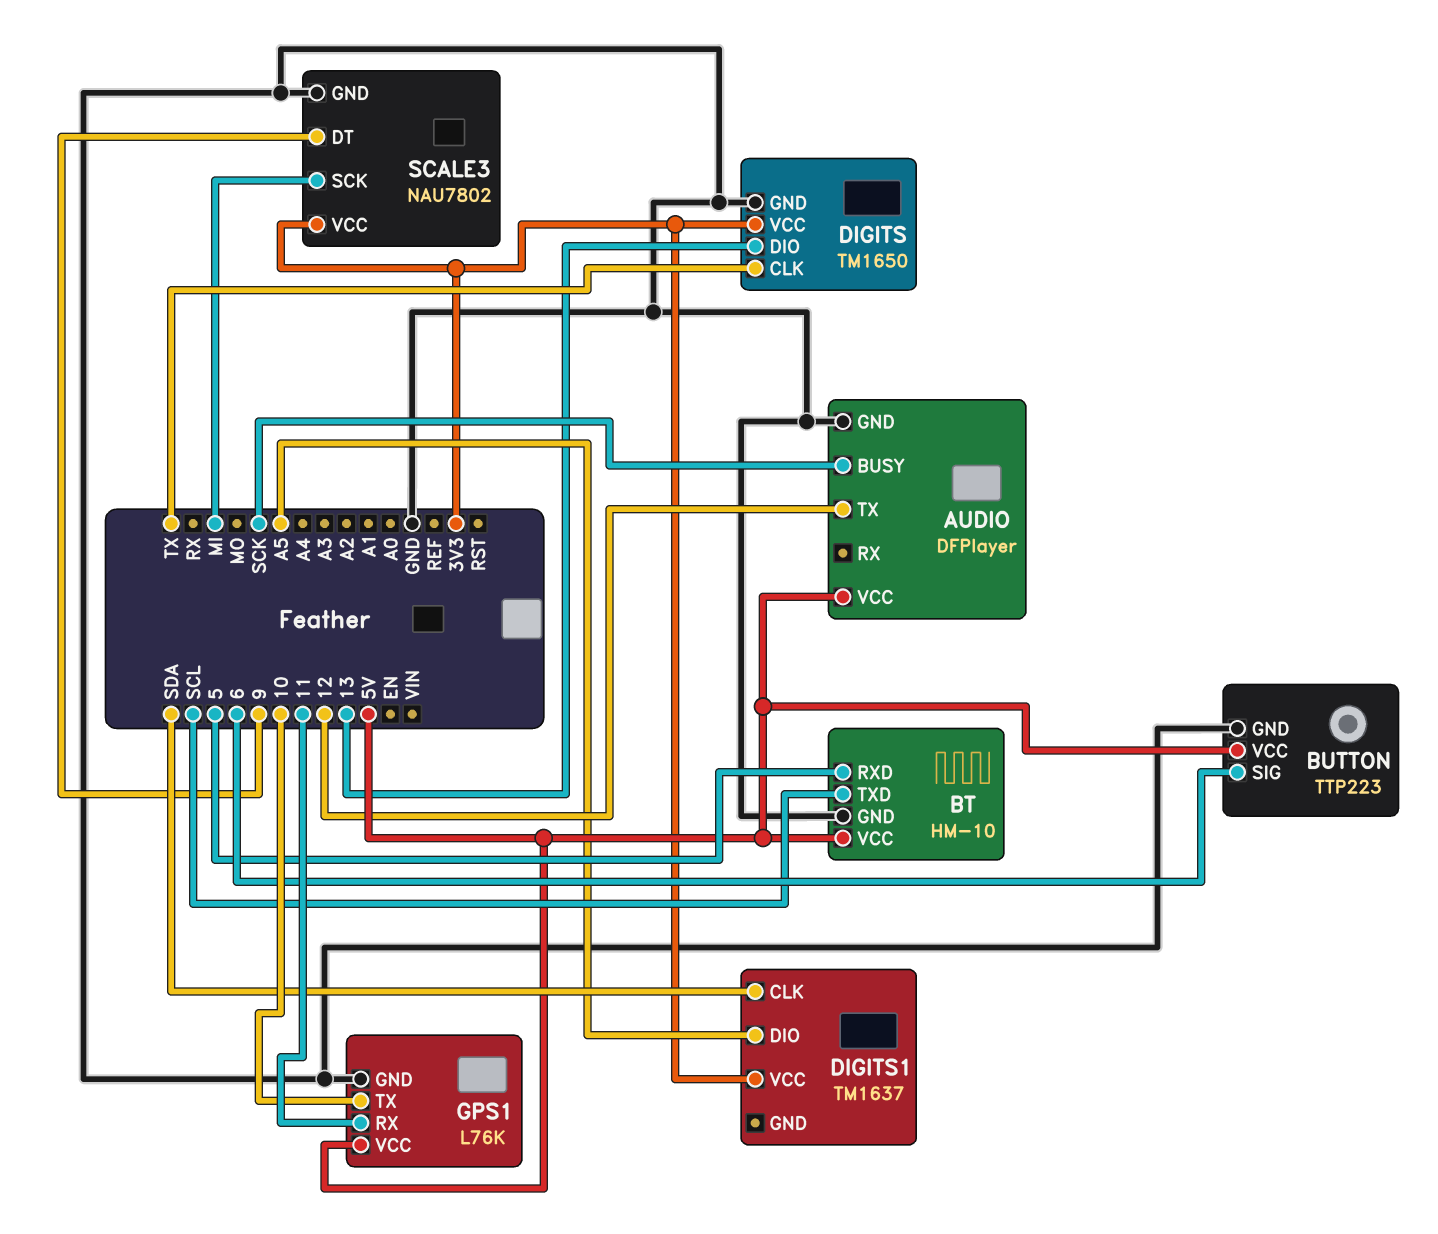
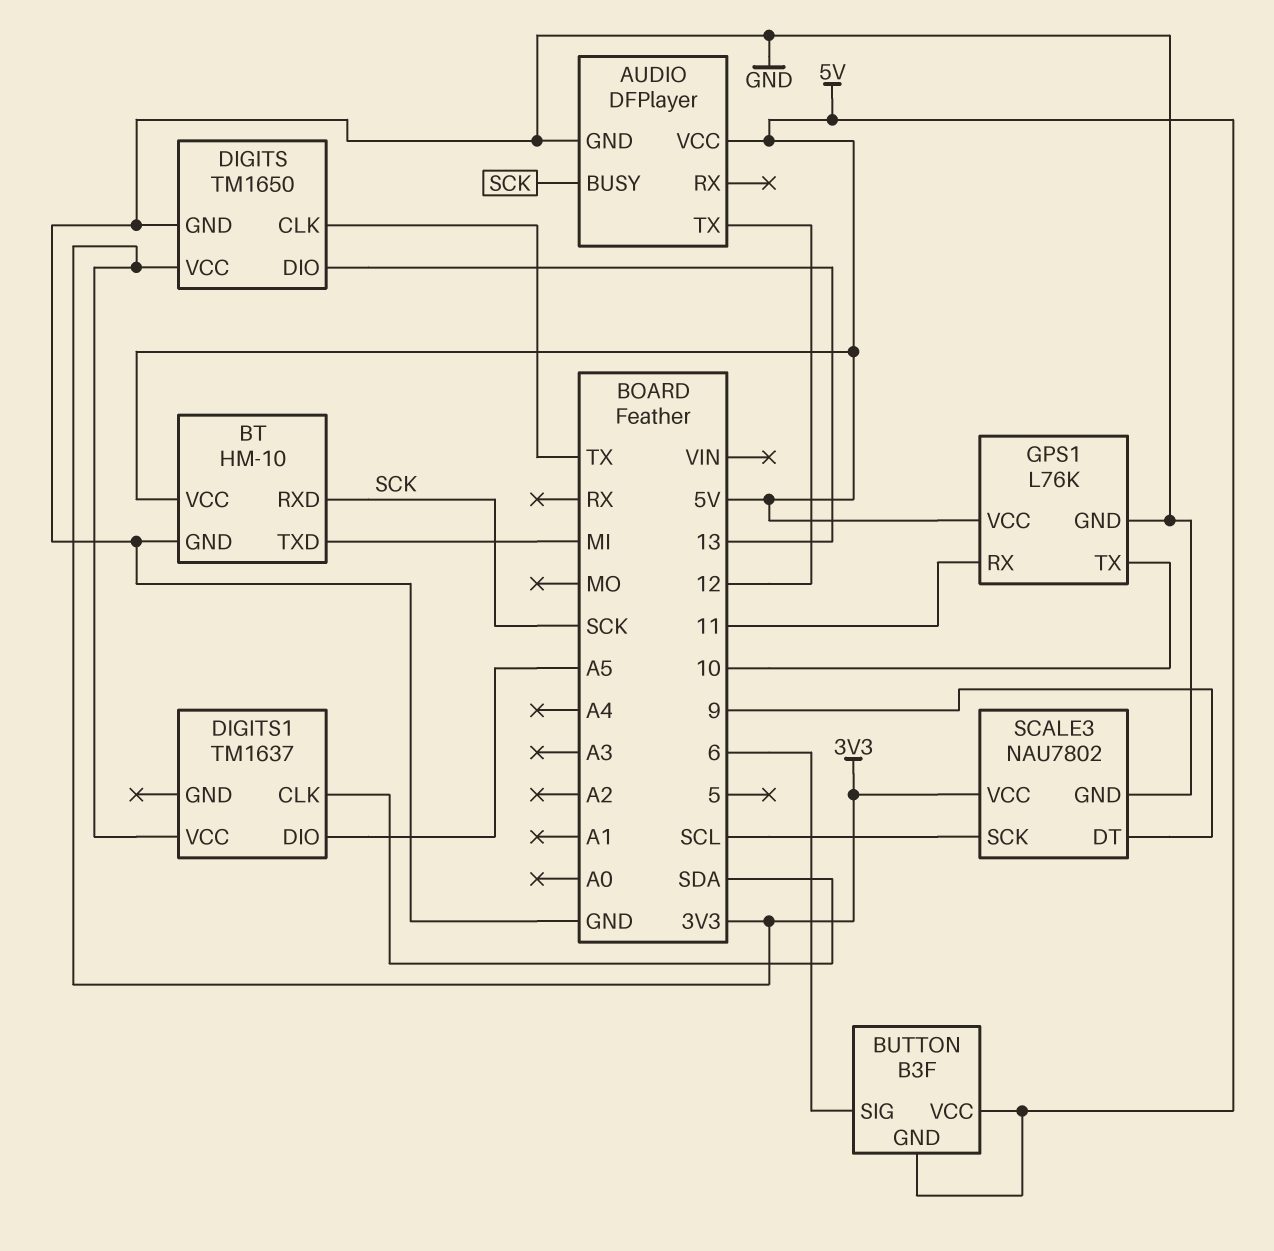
BT pin RXD: 5 -> SCK
BT pin TXD: SCL -> MI
BUTTON: TTP223 -> B3F
BUTTON pin GND: GND -> 5V
SCALE3 pin SCK: MI -> SCL

